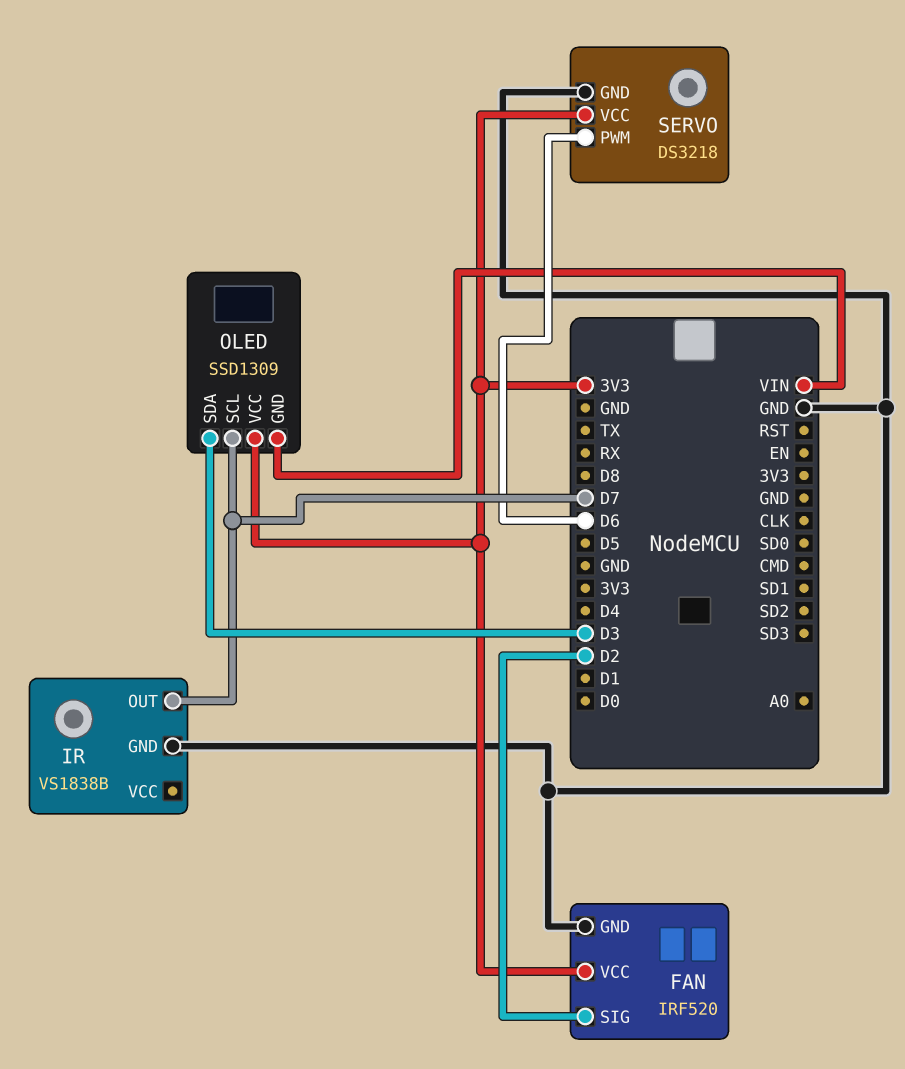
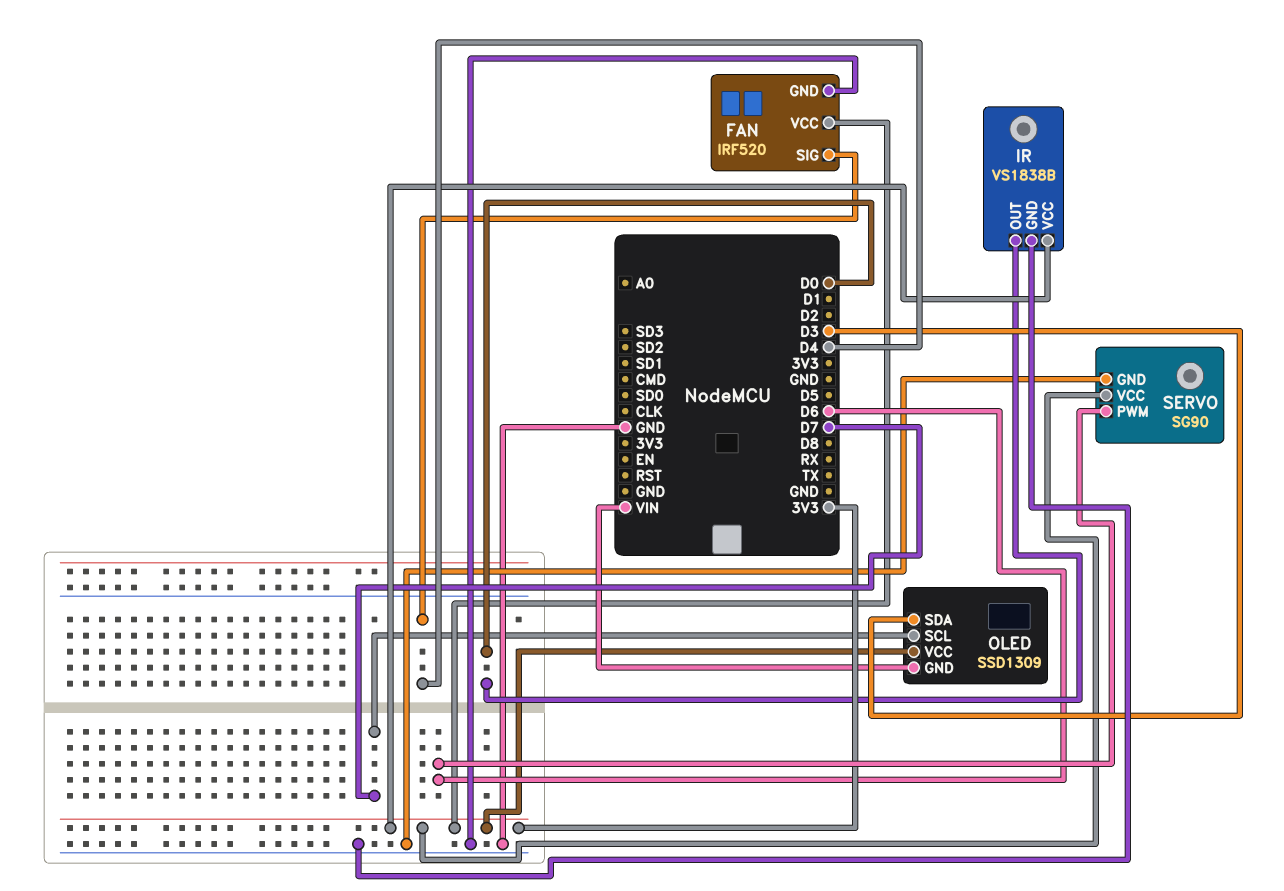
FAN pin SIG: D2 -> D4
IR pin OUT: D7 -> D0
IR pin VCC: none -> 3V3
SERVO: DS3218 -> SG90

